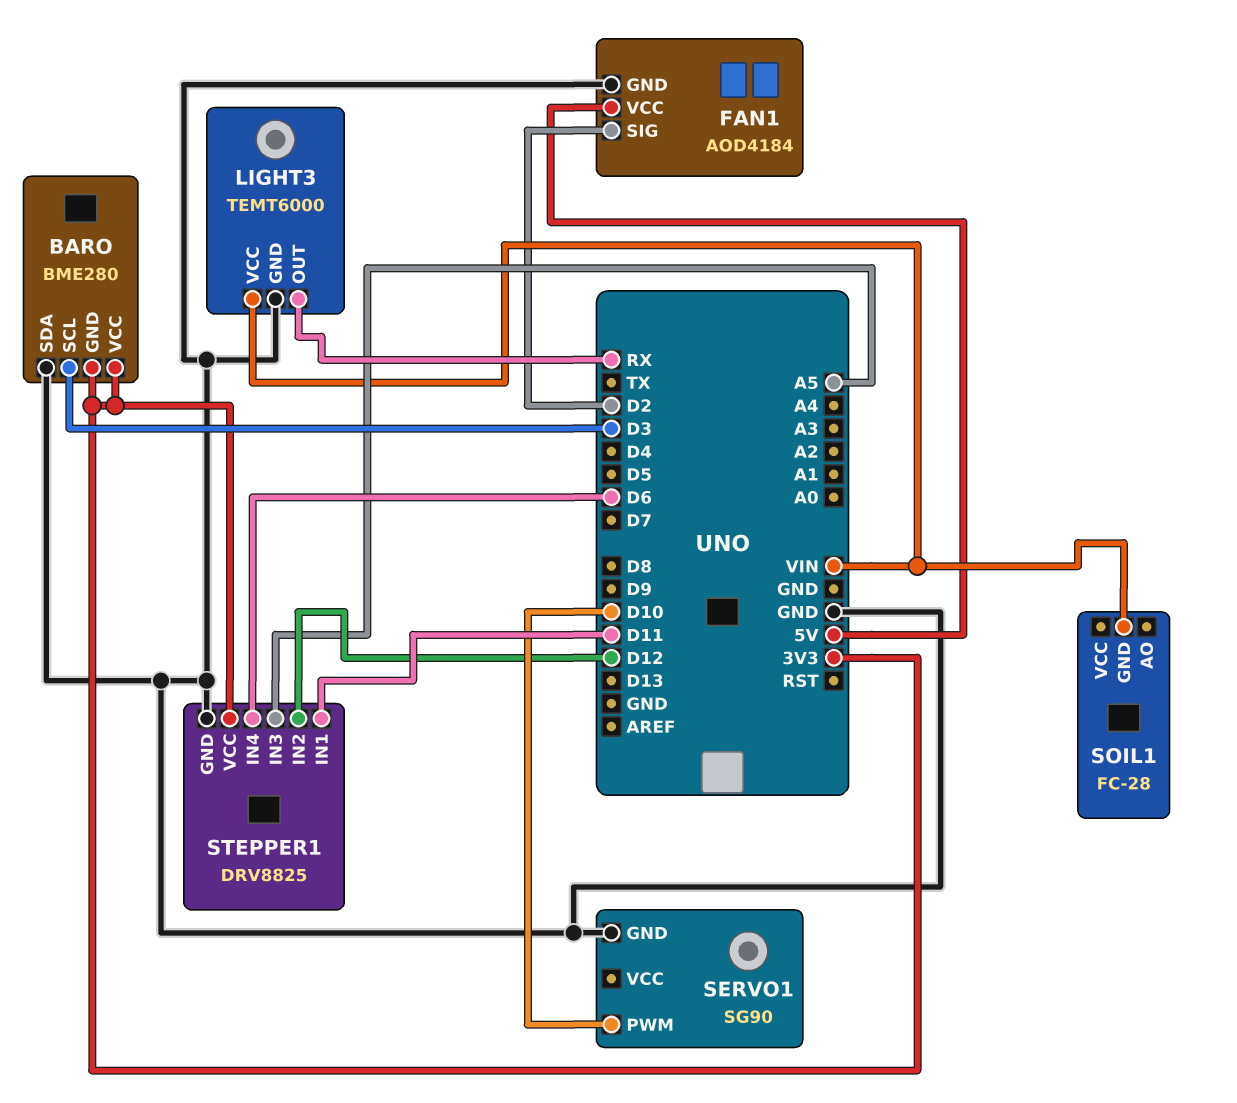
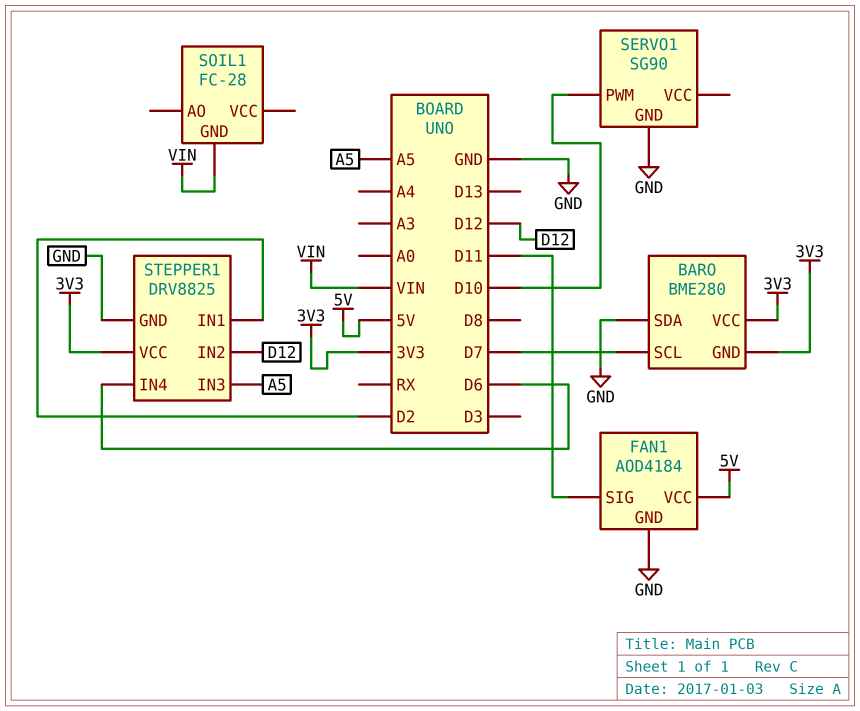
BARO pin SCL: D3 -> D7
FAN1 pin SIG: D2 -> D11
LIGHT3: TEMT6000 -> none
LIGHT3 pin GND: GND -> none
LIGHT3 pin OUT: RX -> none
LIGHT3 pin VCC: VIN -> none
STEPPER1 pin IN1: D11 -> D2

